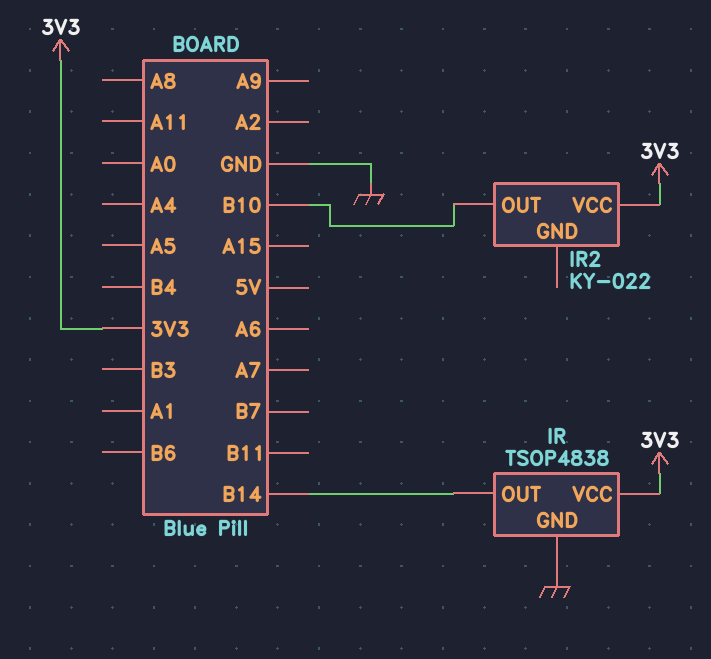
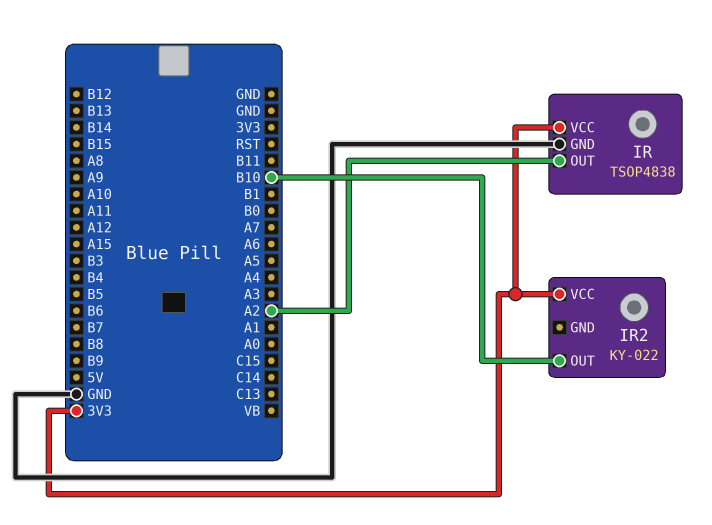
IR pin OUT: B14 -> A2

